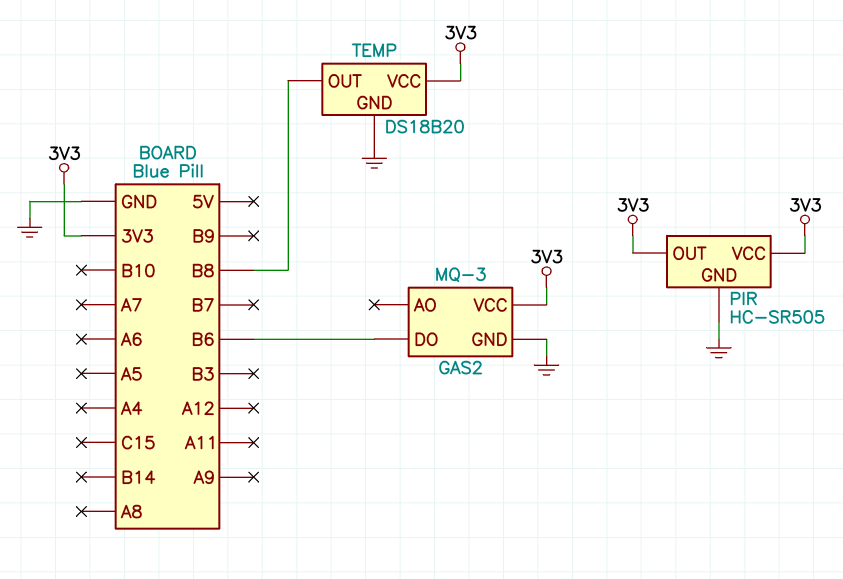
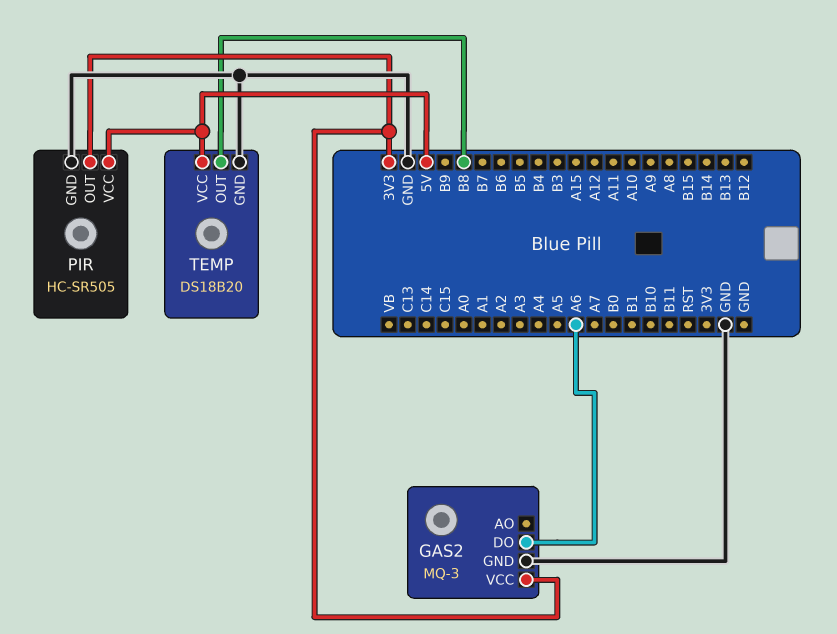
GAS2 pin DO: B6 -> A6
PIR pin VCC: 3V3 -> 5V
TEMP pin VCC: 3V3 -> 5V

